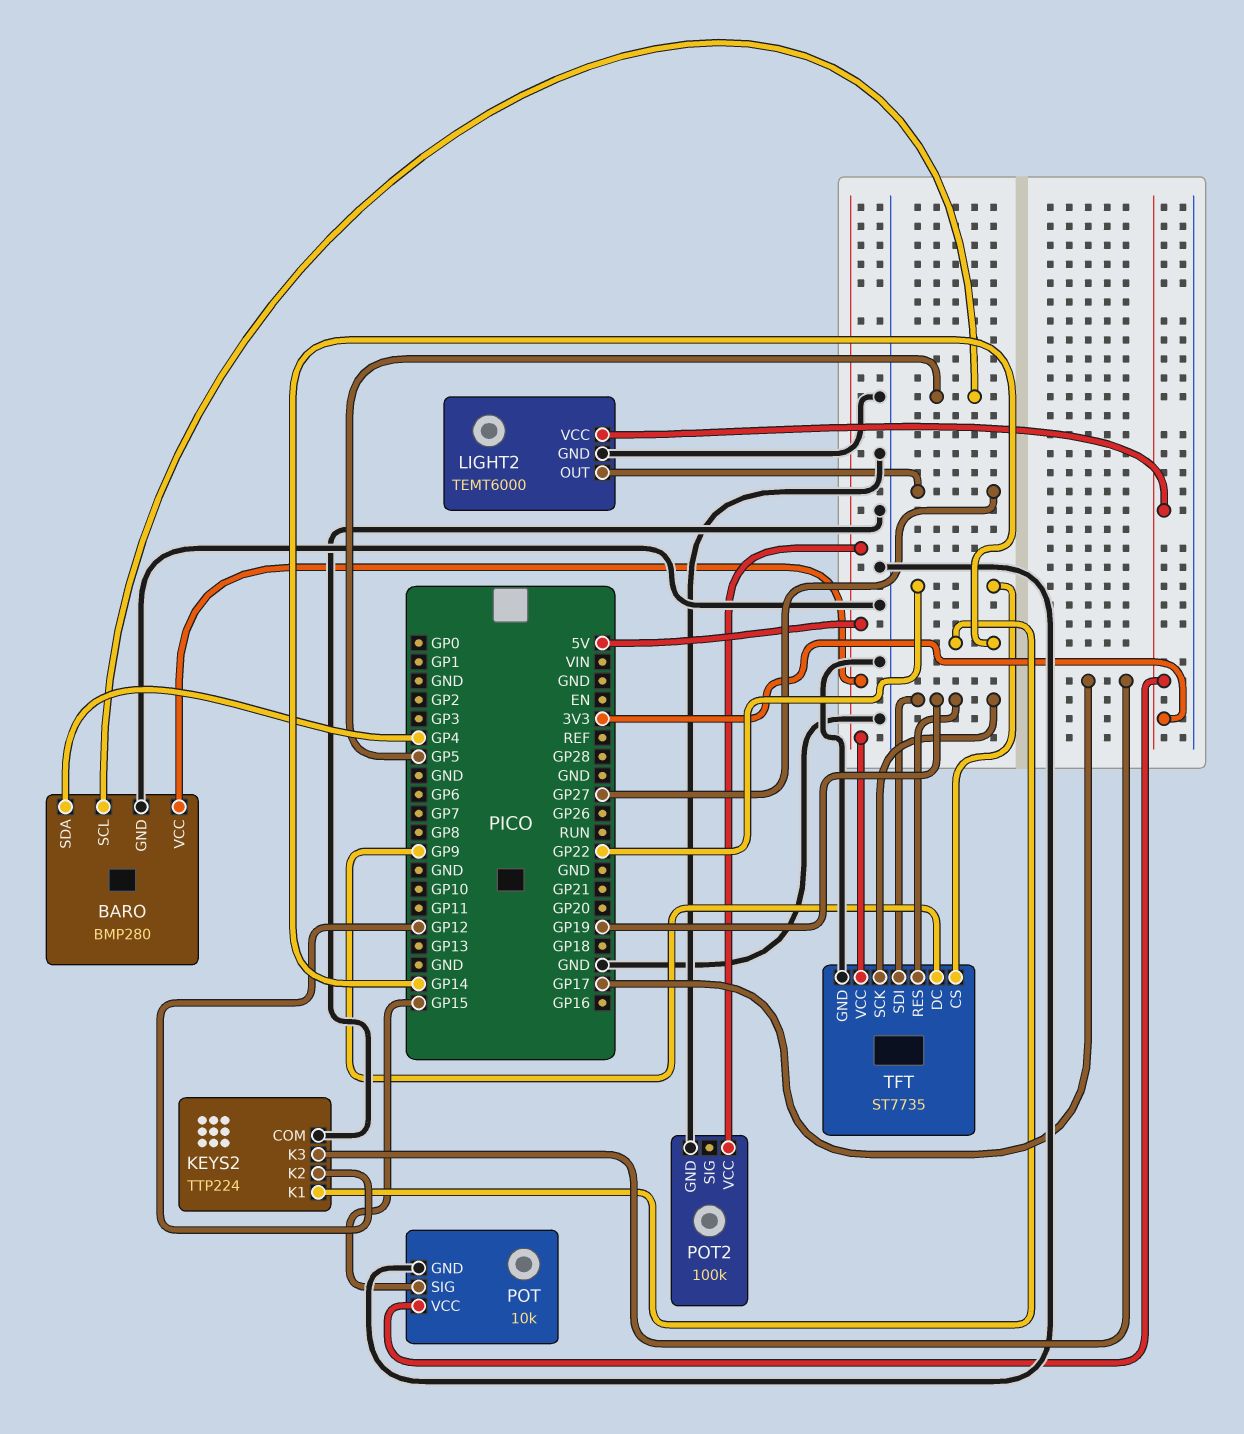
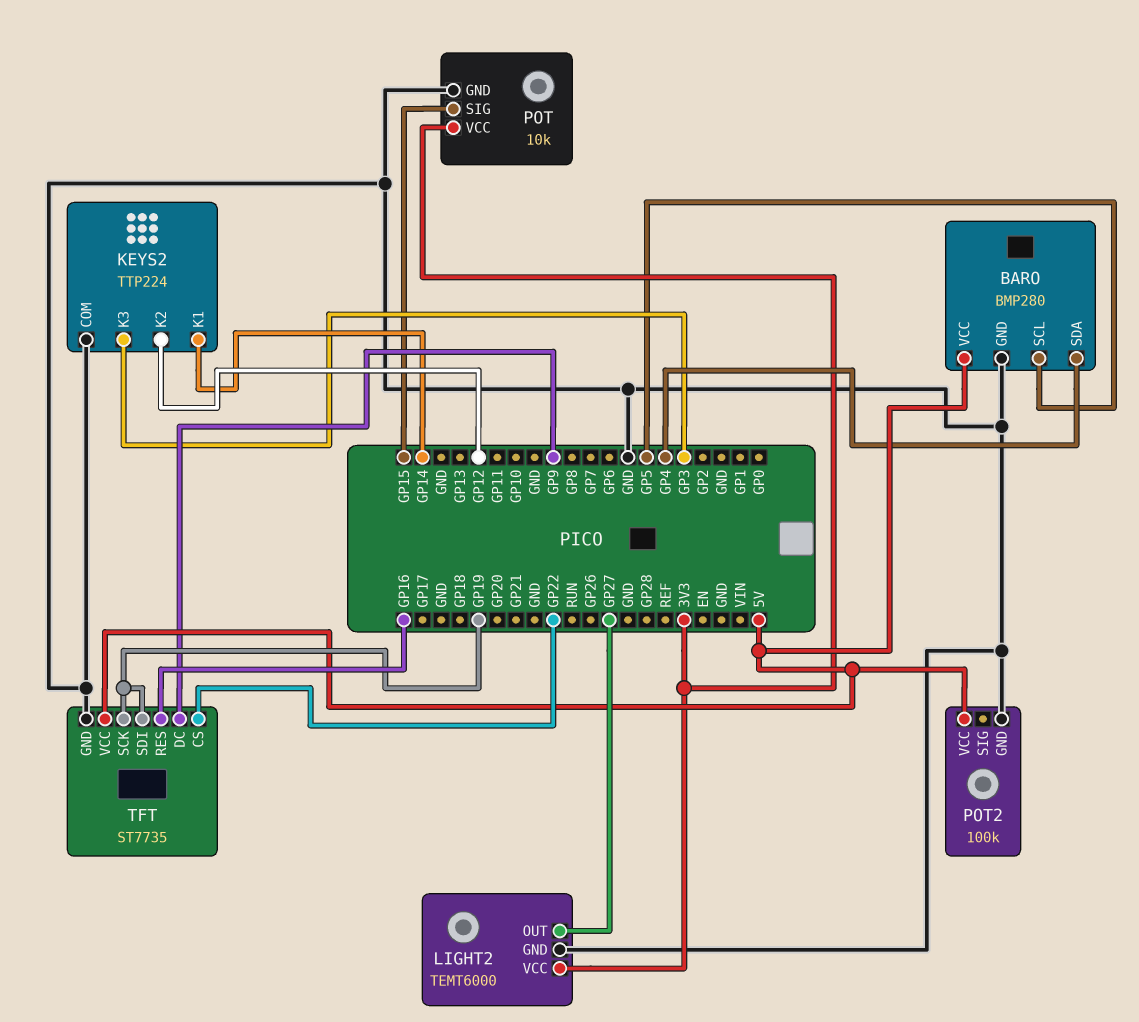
KEYS2 pin K3: GP17 -> GP3
TFT pin RES: GP19 -> GP16

